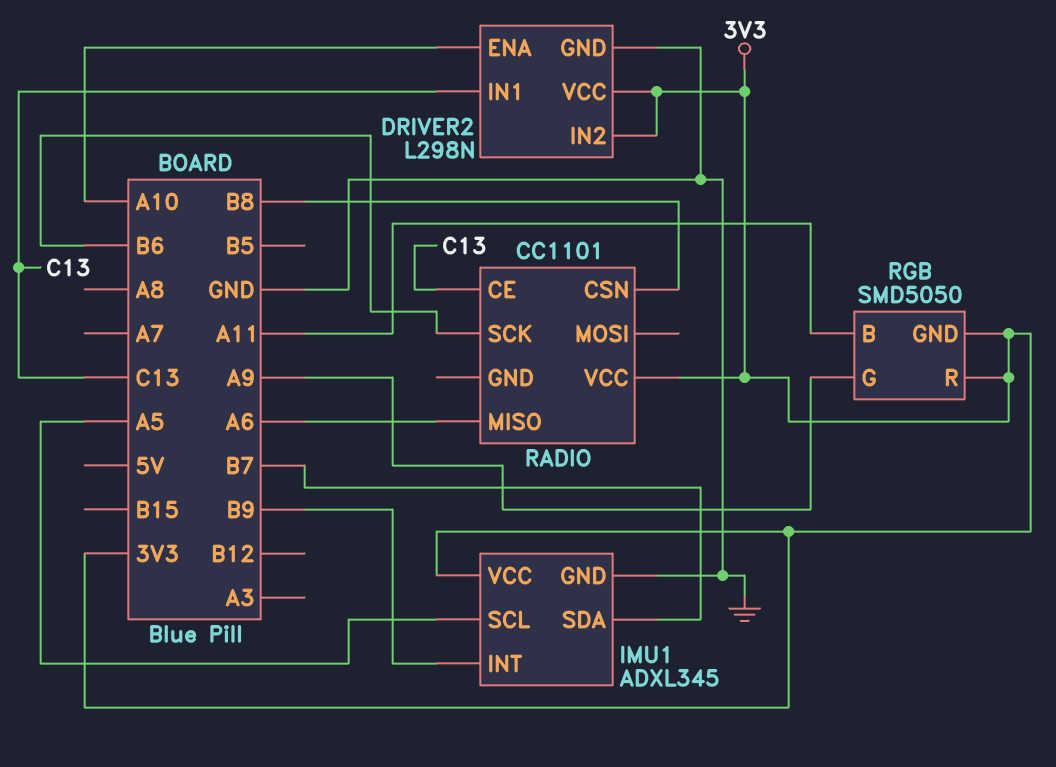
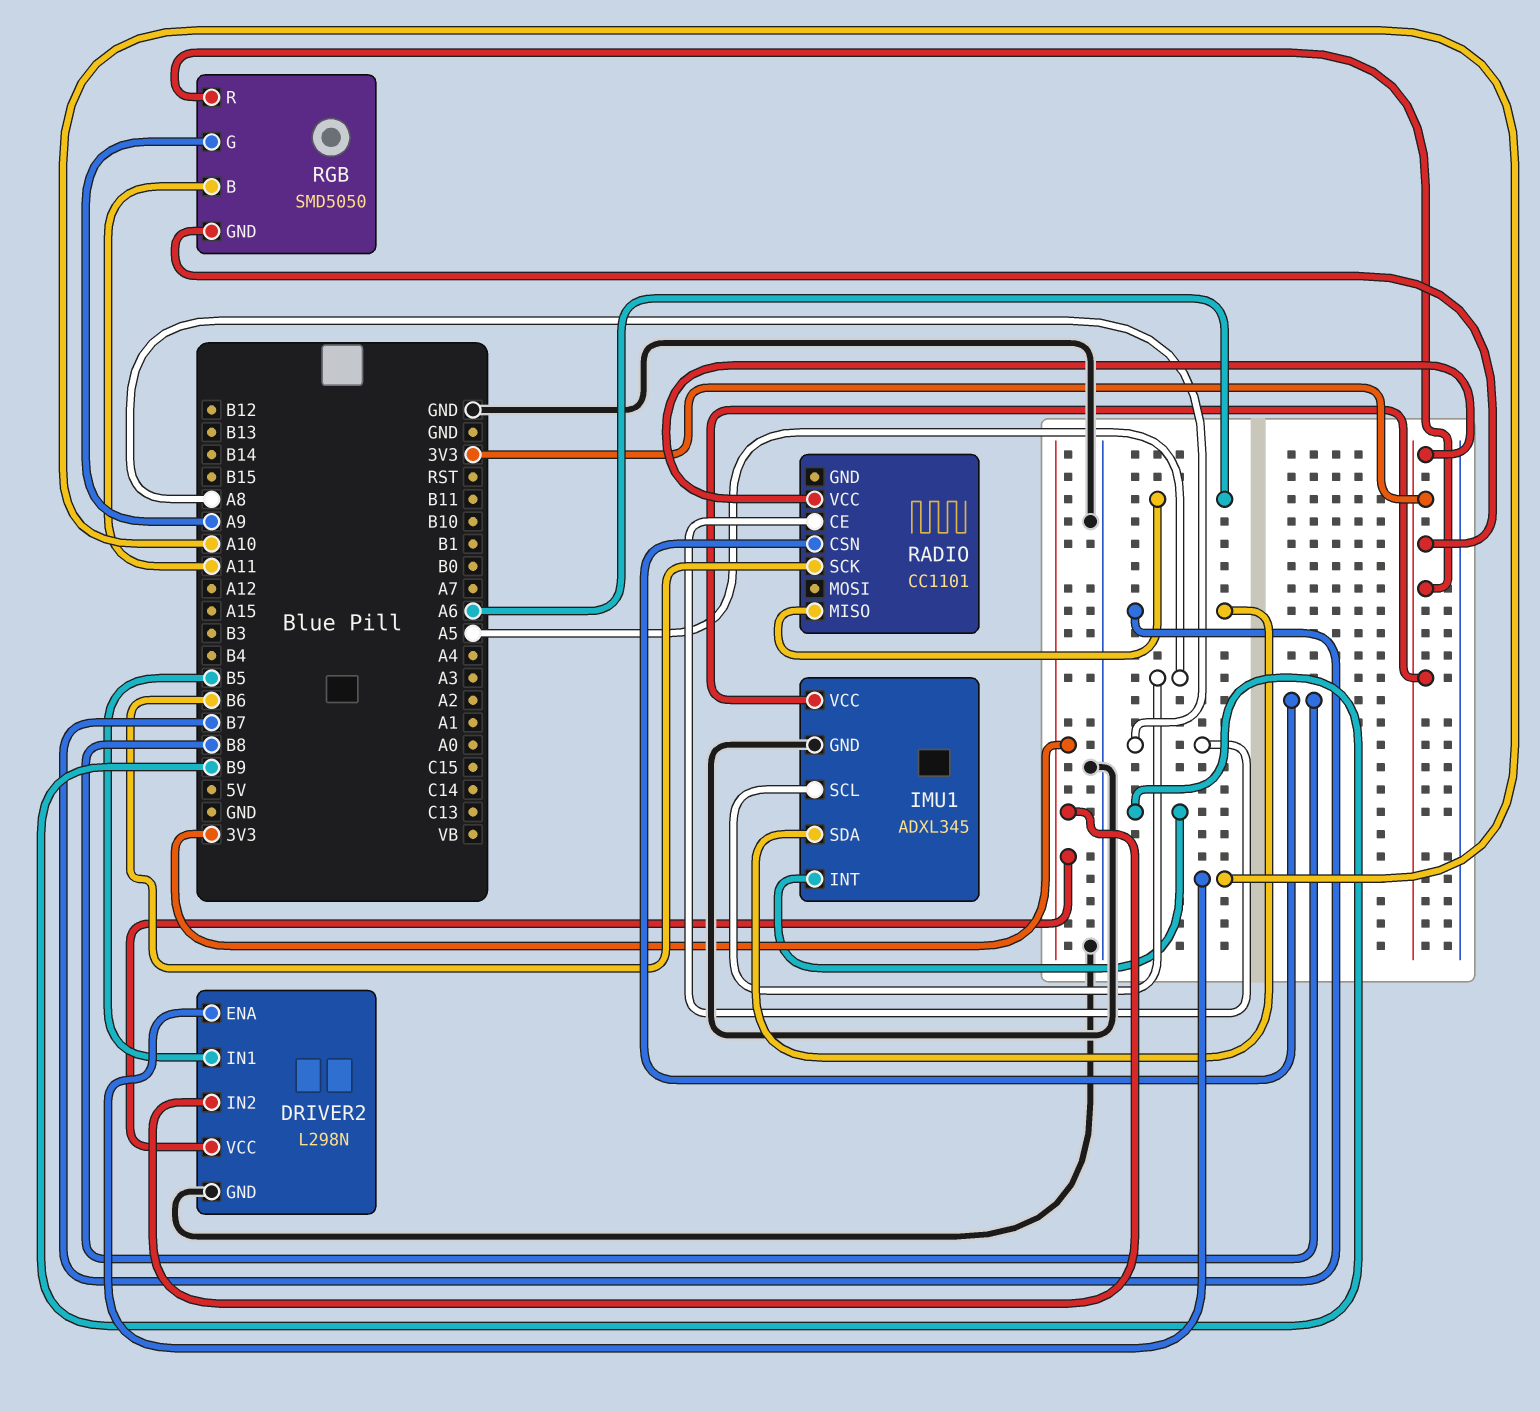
DRIVER2 pin IN1: C13 -> B5
RADIO pin CE: C13 -> A8

